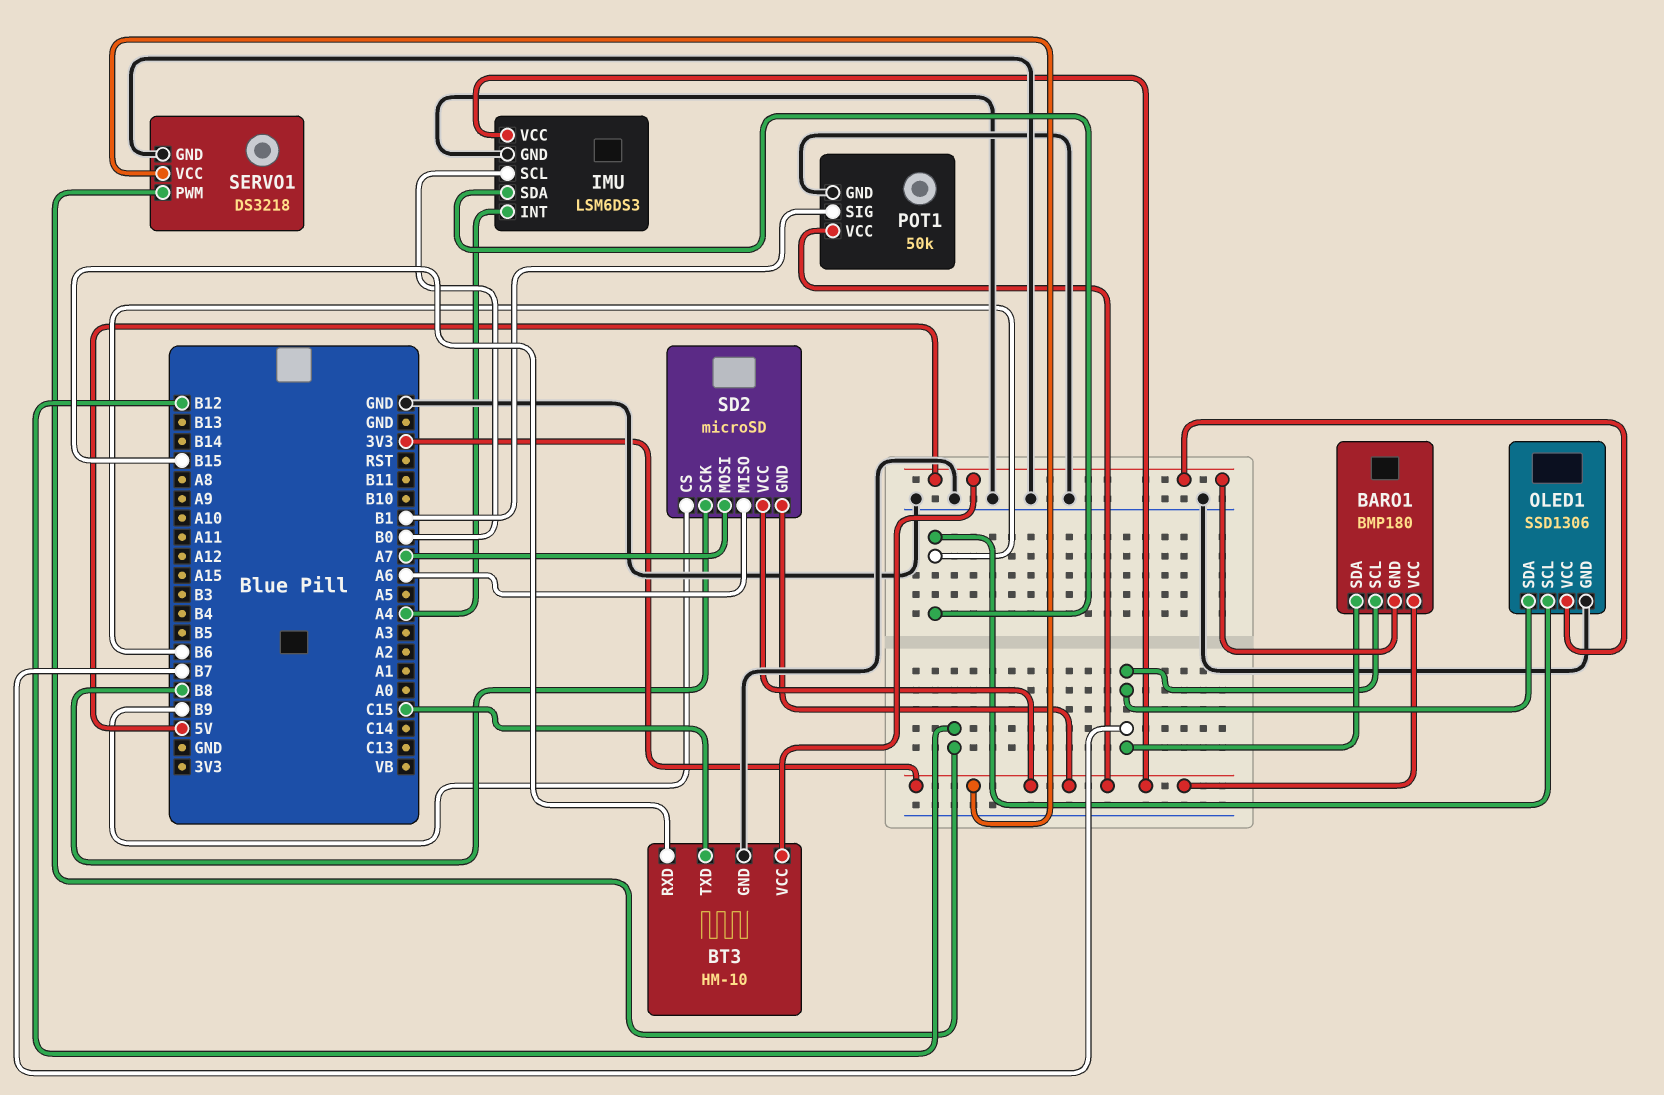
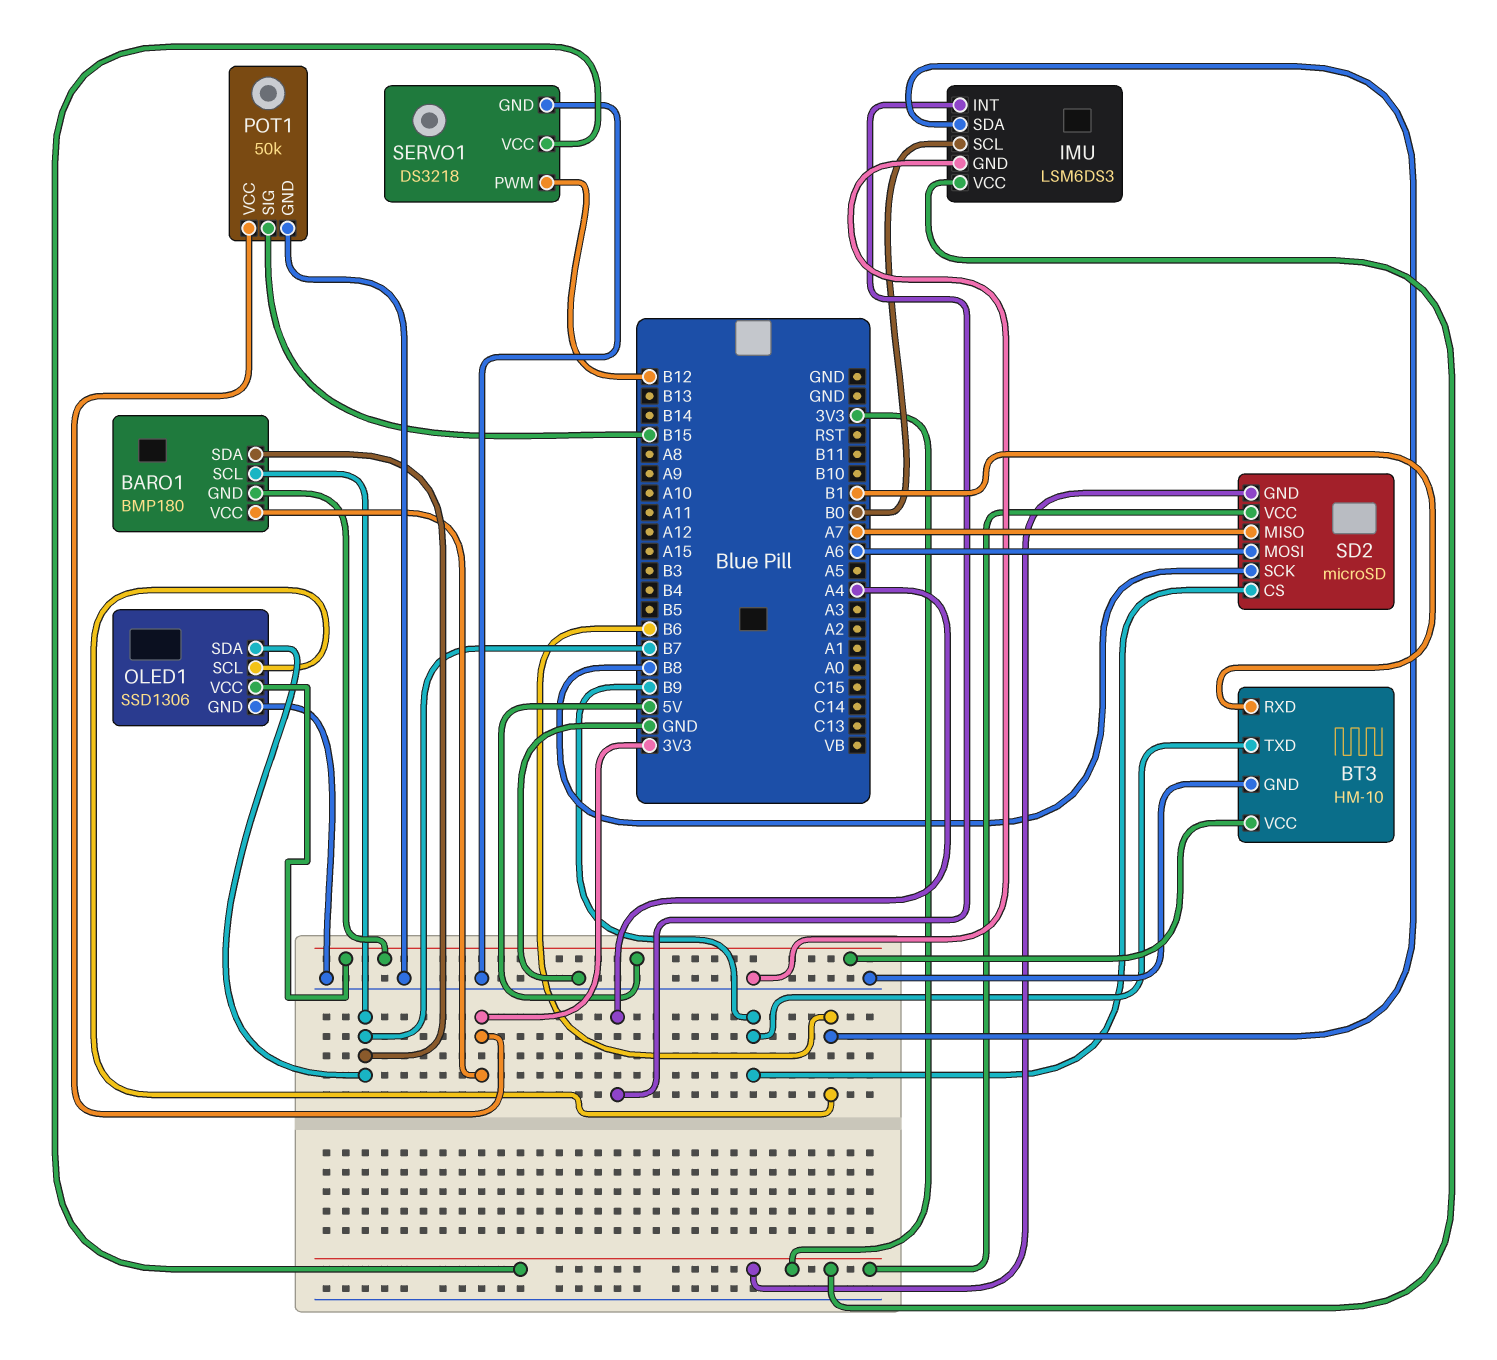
BT3 pin RXD: B15 -> B1
BT3 pin TXD: C15 -> B9
POT1 pin SIG: B1 -> B15
SD2 pin MISO: A6 -> A7
SD2 pin MOSI: A7 -> A6

